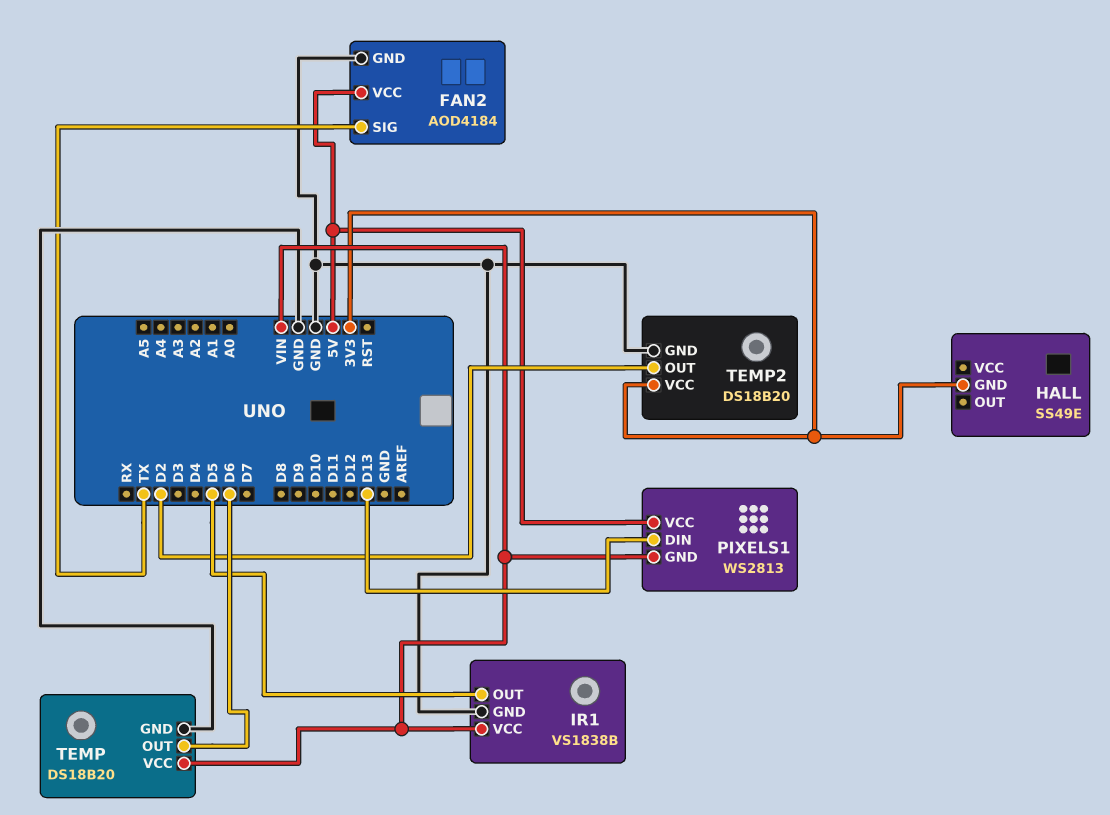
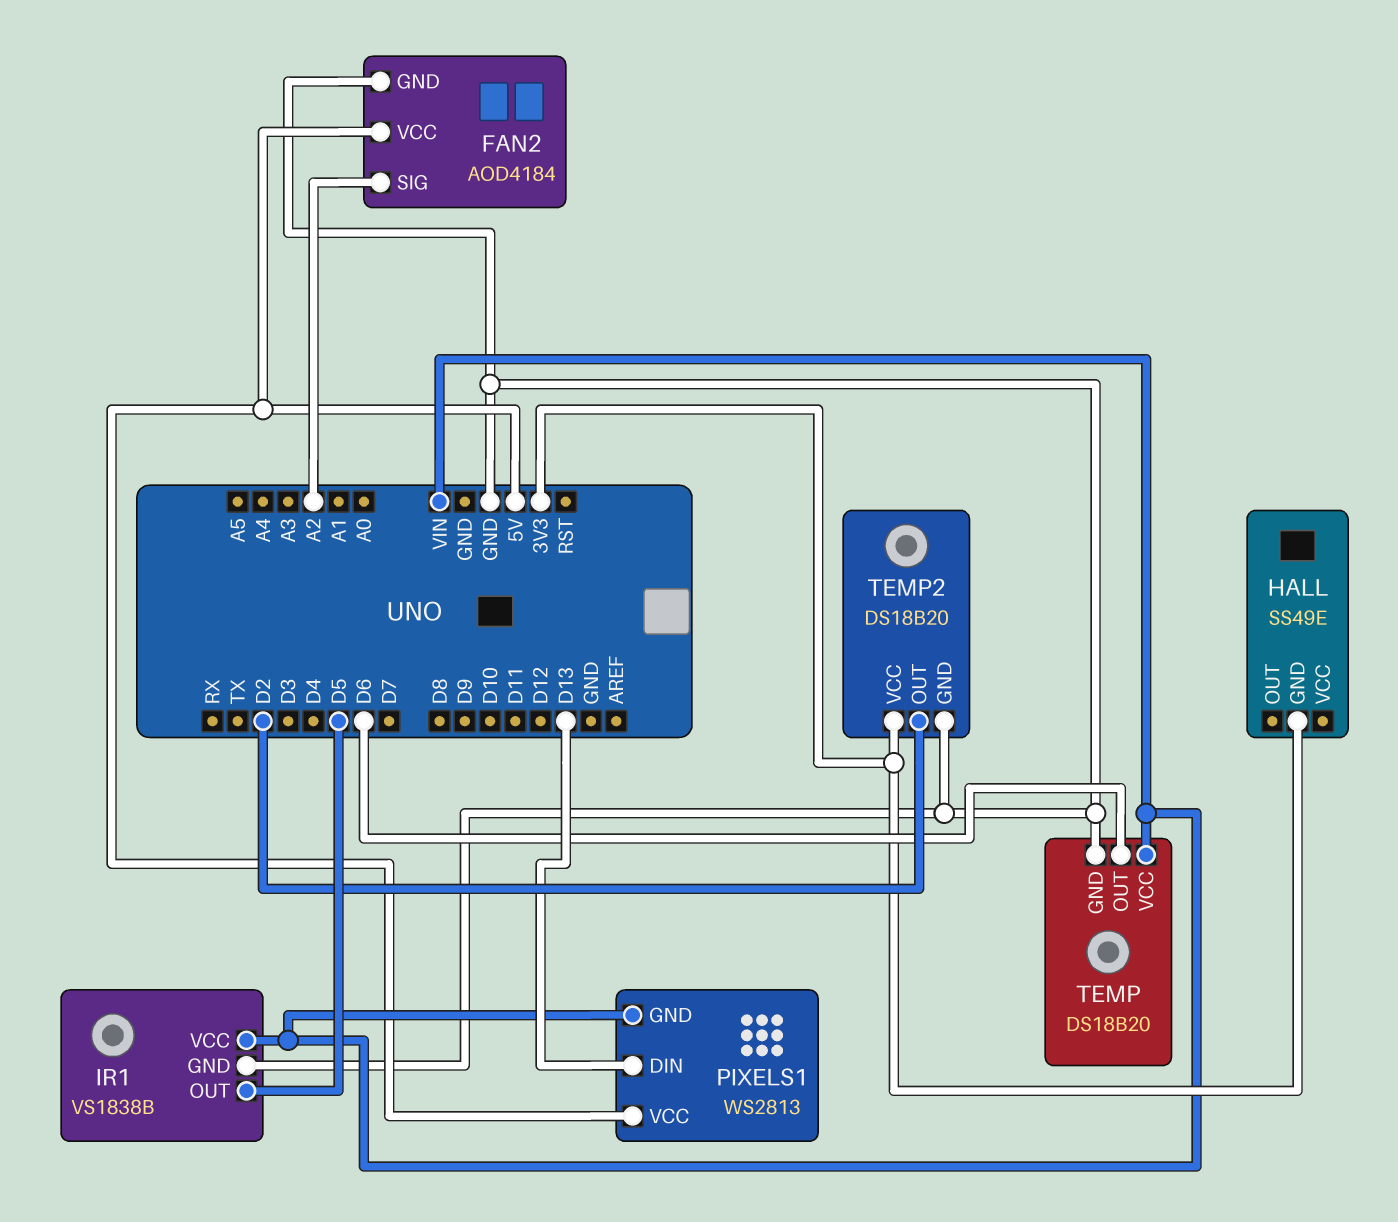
FAN2 pin SIG: TX -> A2

